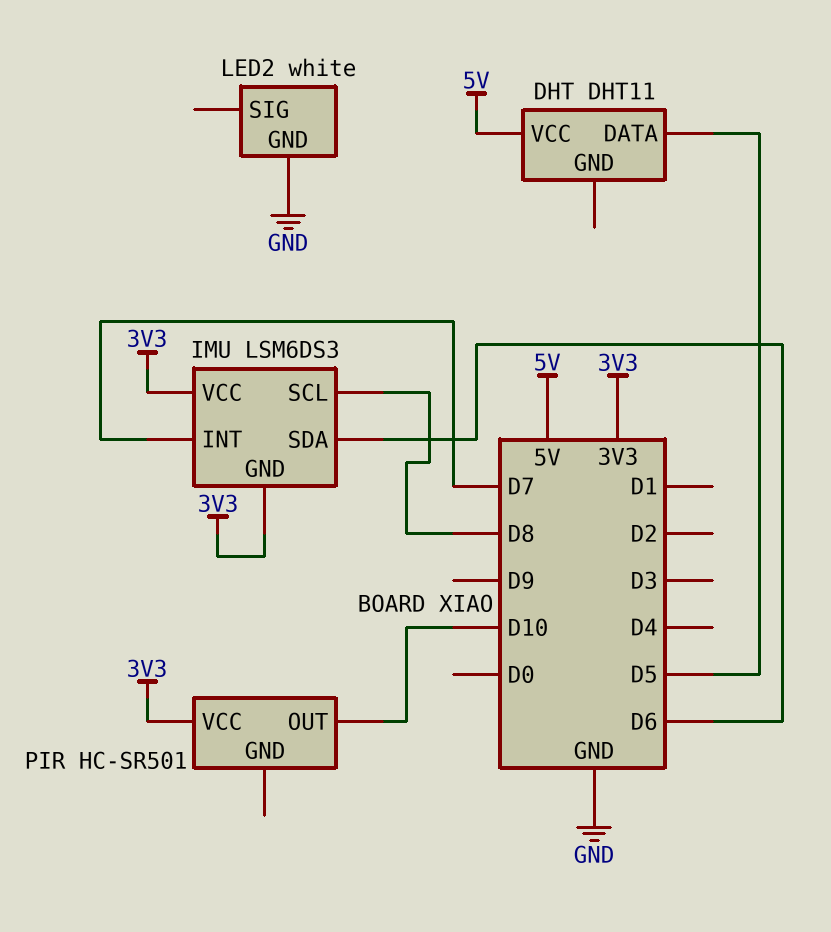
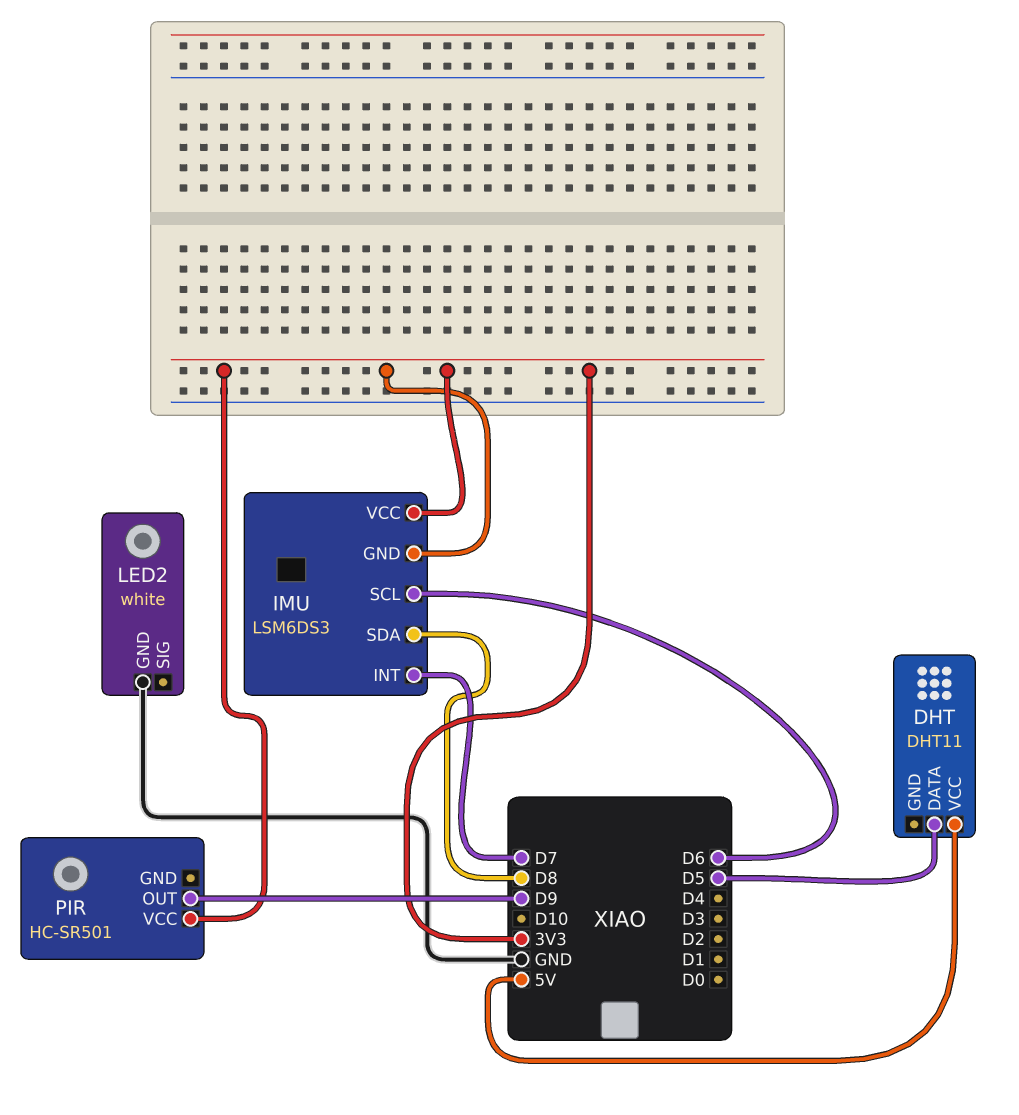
IMU pin SCL: D8 -> D6
IMU pin SDA: D6 -> D8
PIR pin OUT: D10 -> D9

